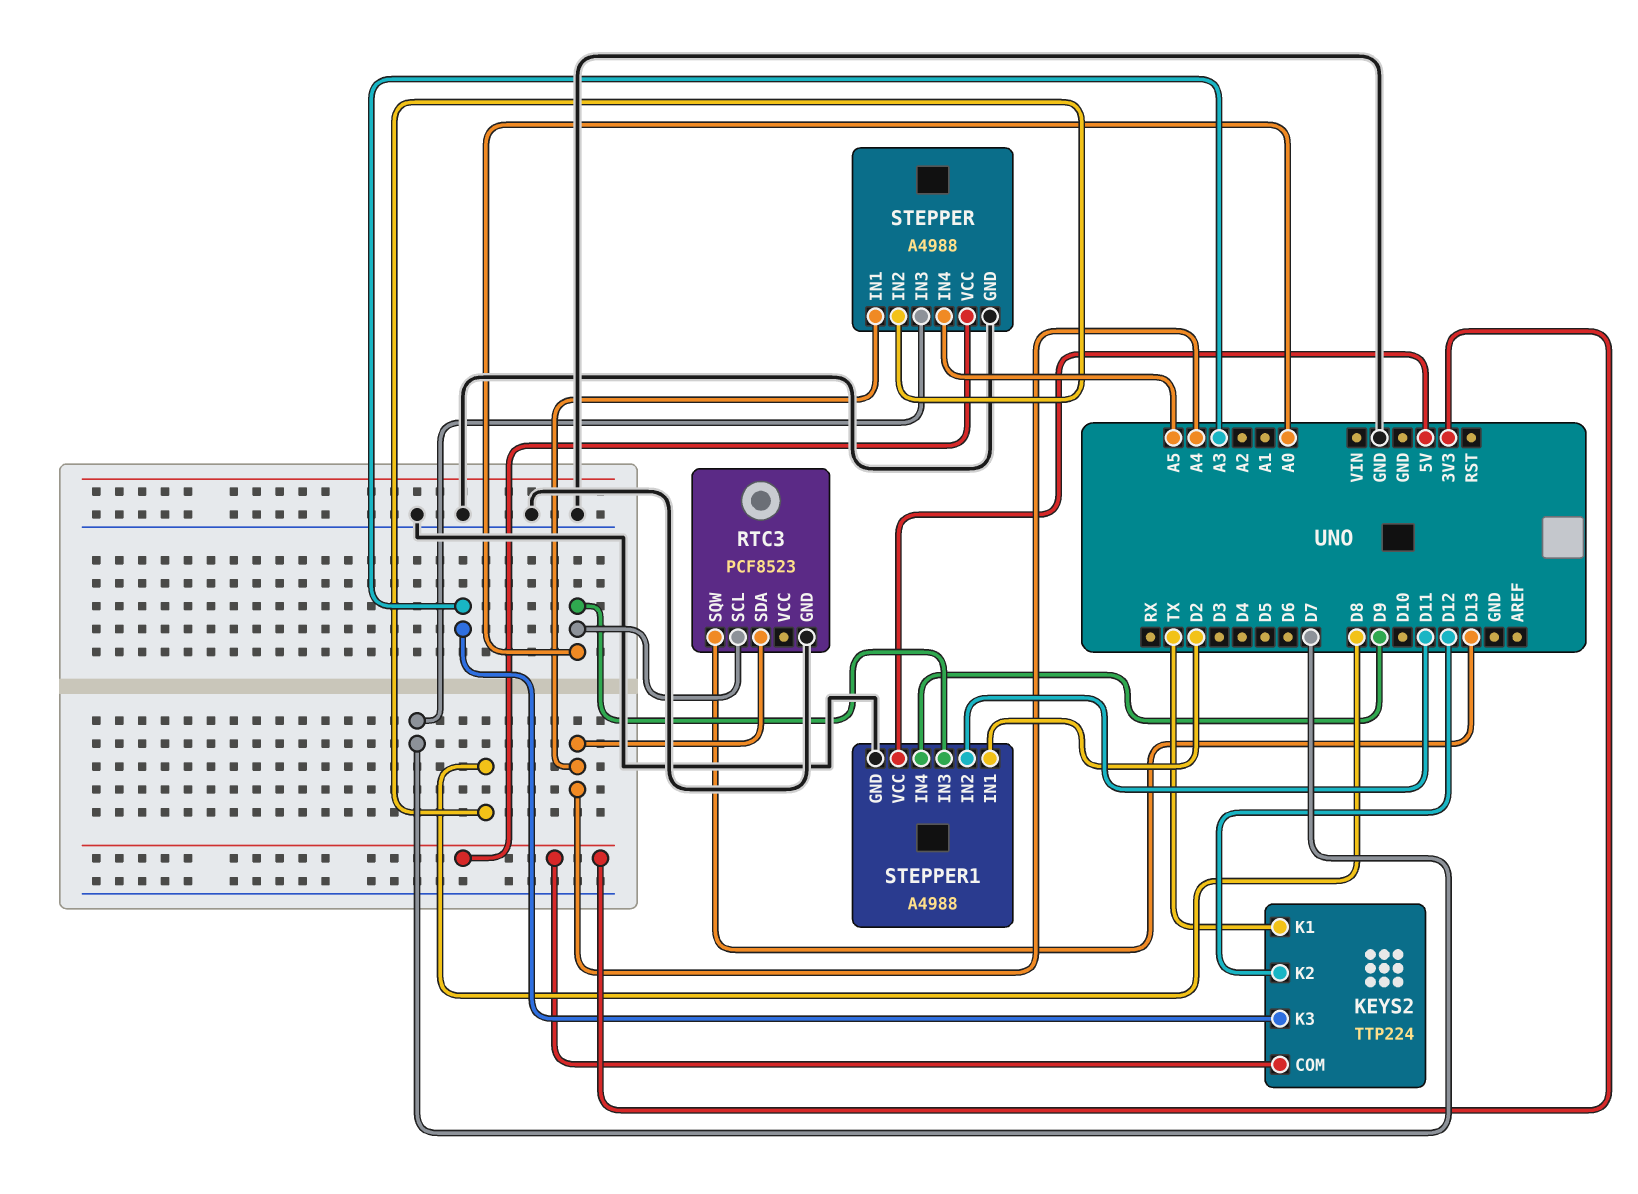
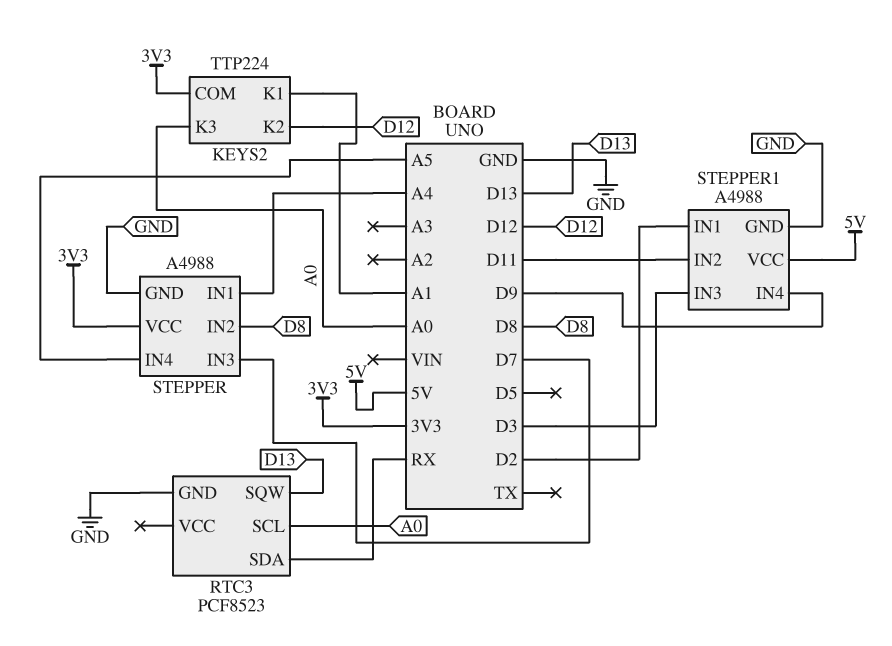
KEYS2 pin K1: TX -> A1
KEYS2 pin K3: A3 -> A0
RTC3 pin SDA: A4 -> RX
STEPPER1 pin IN3: A0 -> D3

